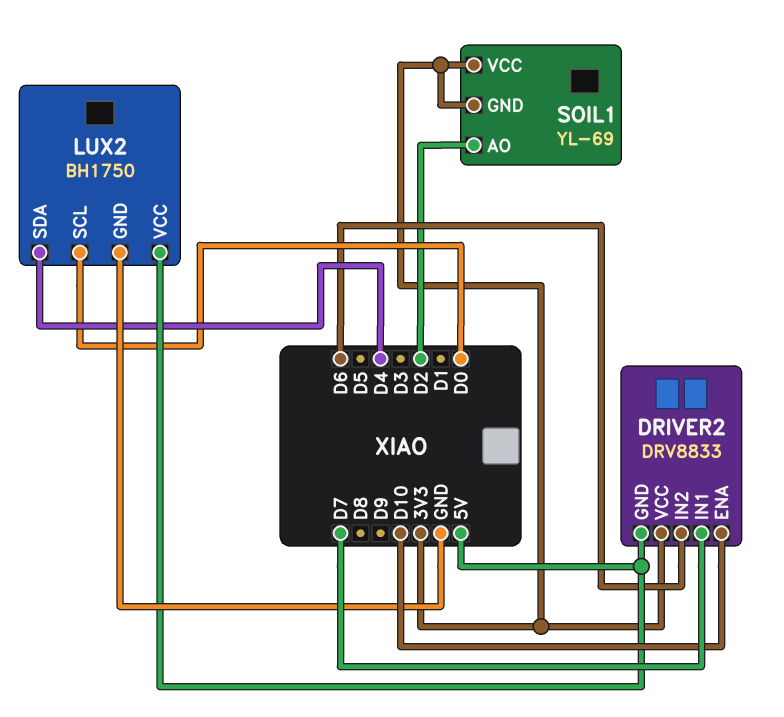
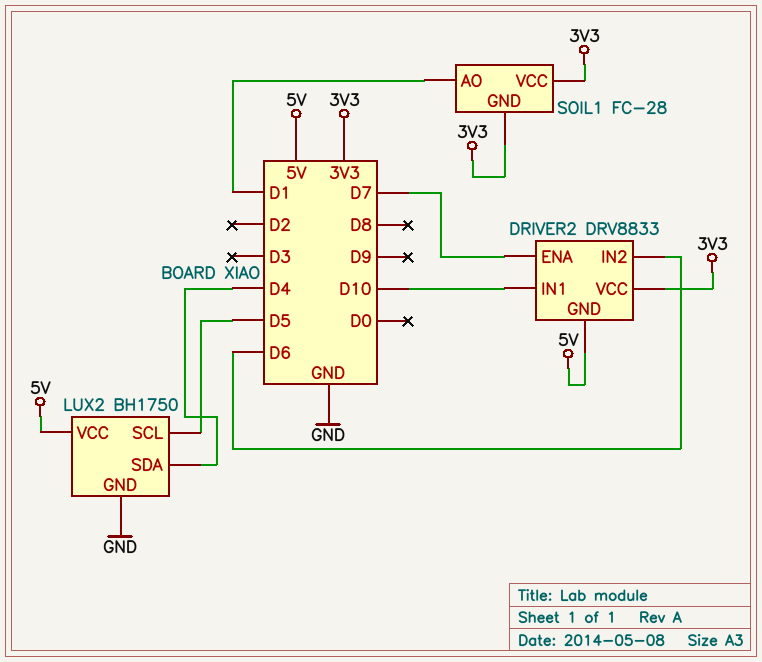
DRIVER2 pin ENA: D10 -> D7
DRIVER2 pin IN1: D7 -> D10
LUX2 pin SCL: D0 -> D5
SOIL1: YL-69 -> FC-28
SOIL1 pin AO: D2 -> D1

